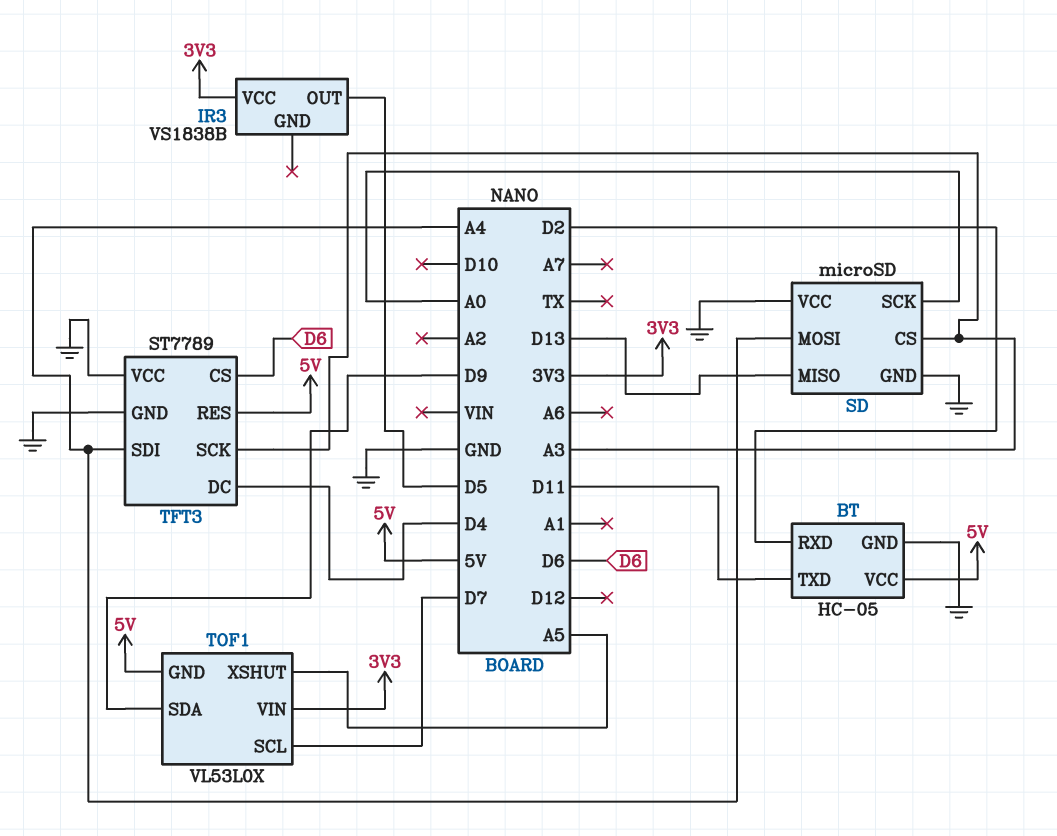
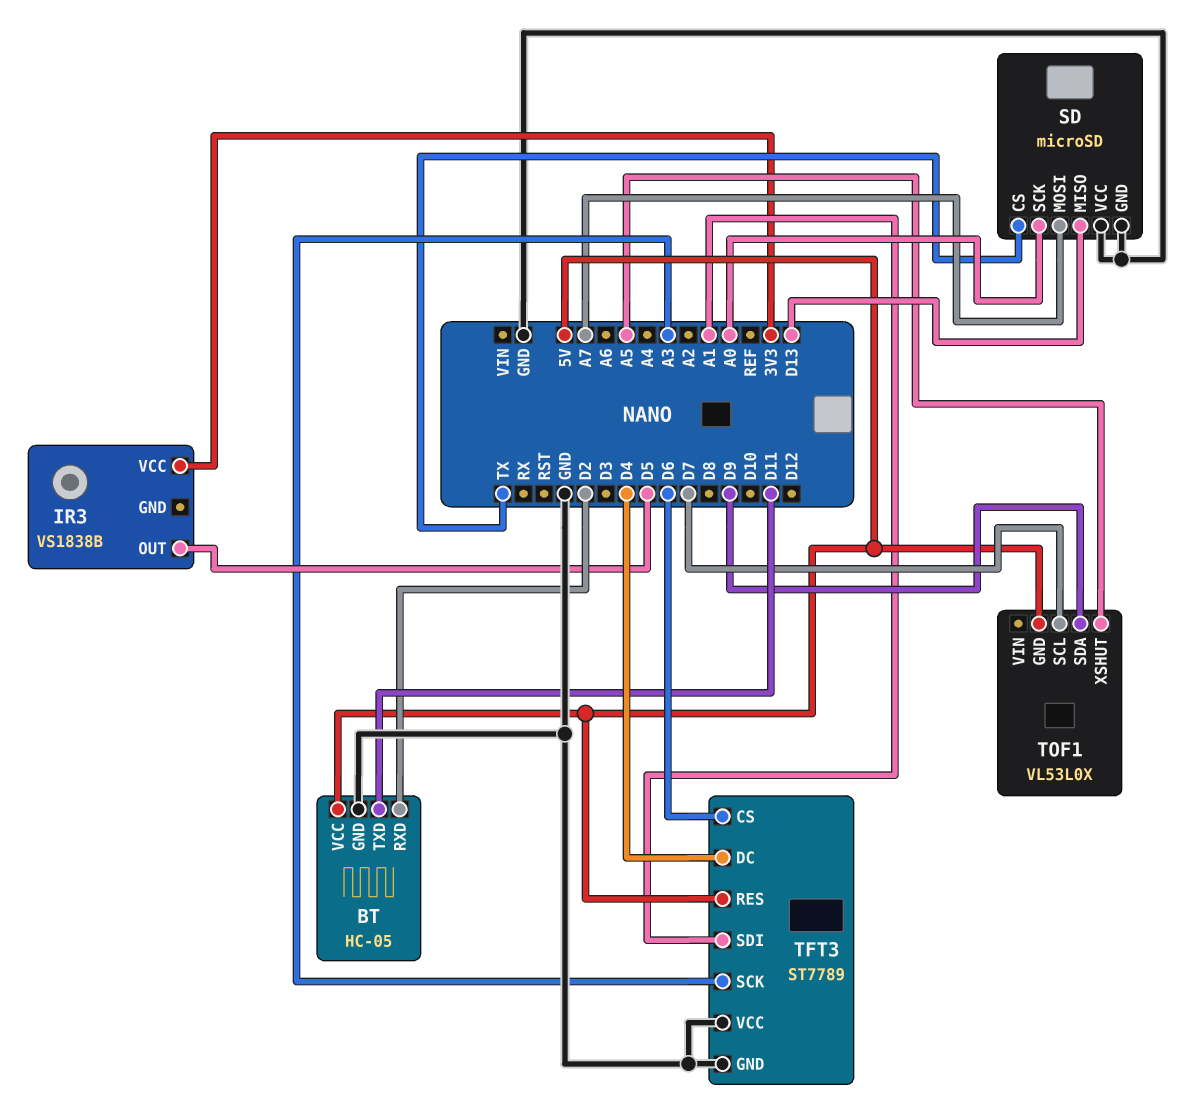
SD pin CS: A3 -> TX
SD pin MOSI: A4 -> A7
TFT3 pin SDI: A4 -> A1
TOF1 pin VIN: 3V3 -> none

